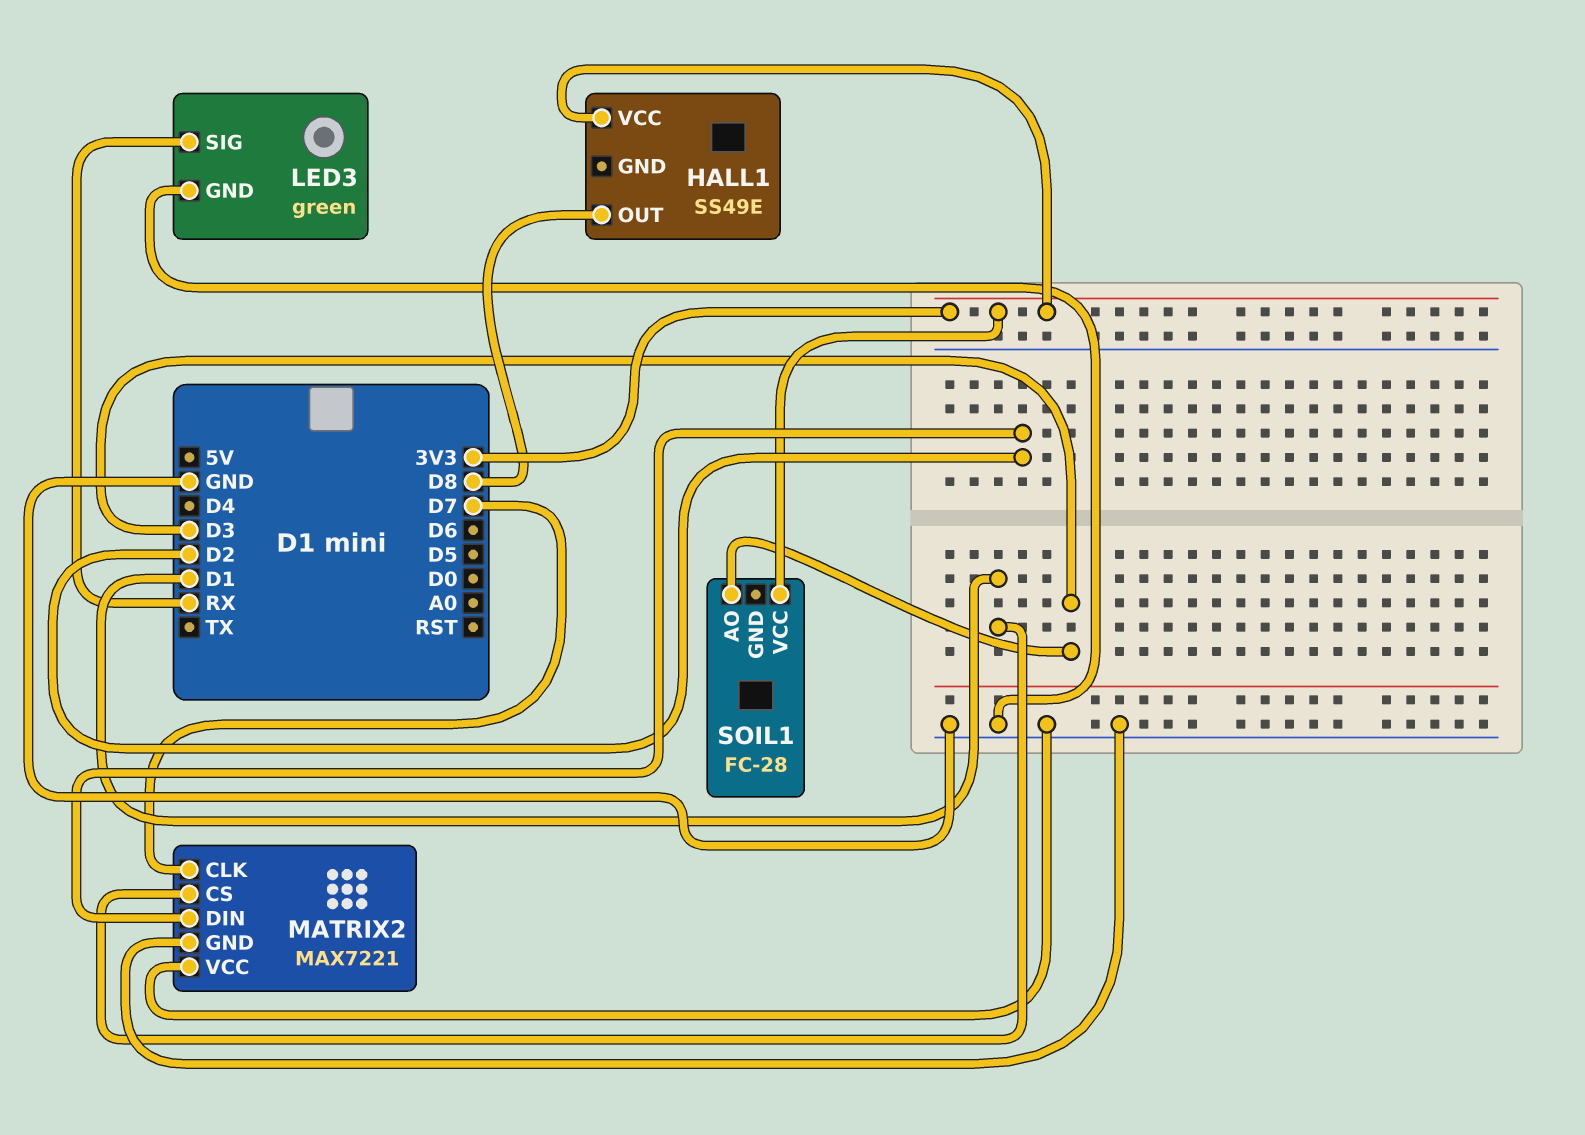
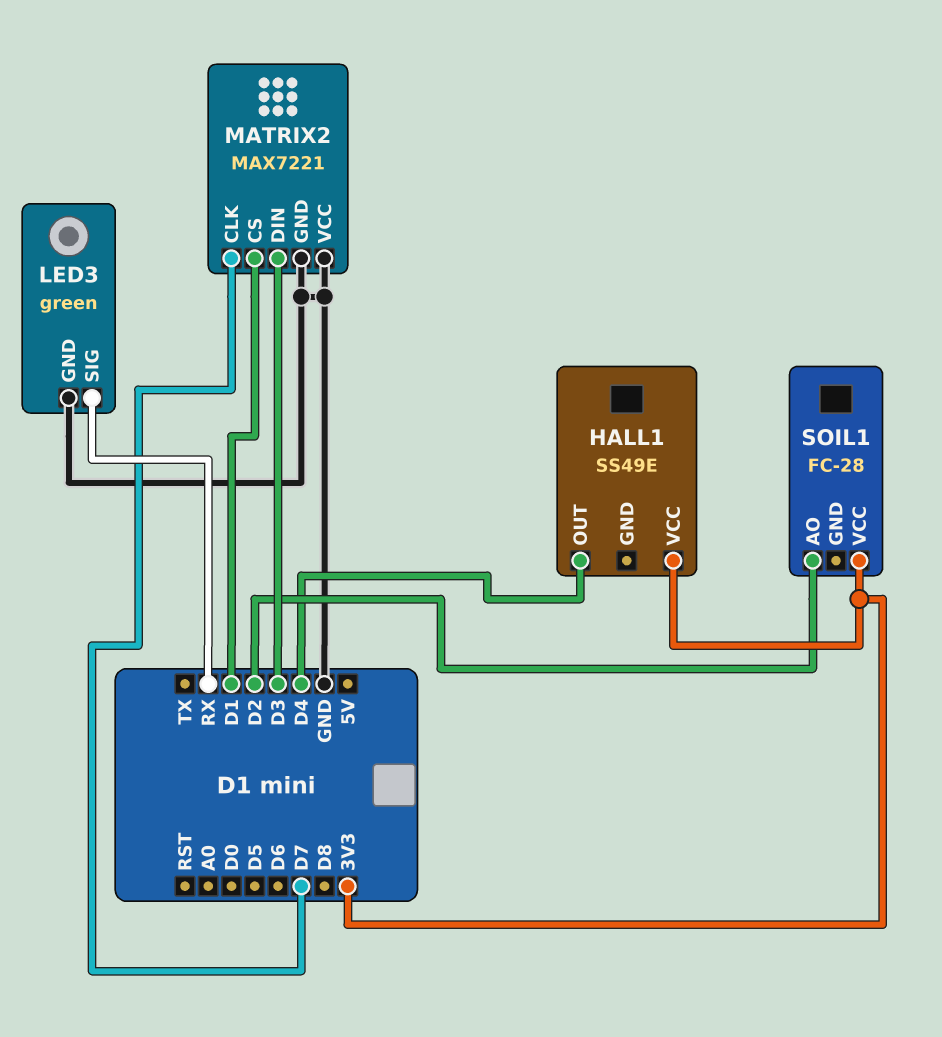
HALL1 pin OUT: D8 -> D4
MATRIX2 pin DIN: D2 -> D3
SOIL1 pin AO: D3 -> D2

